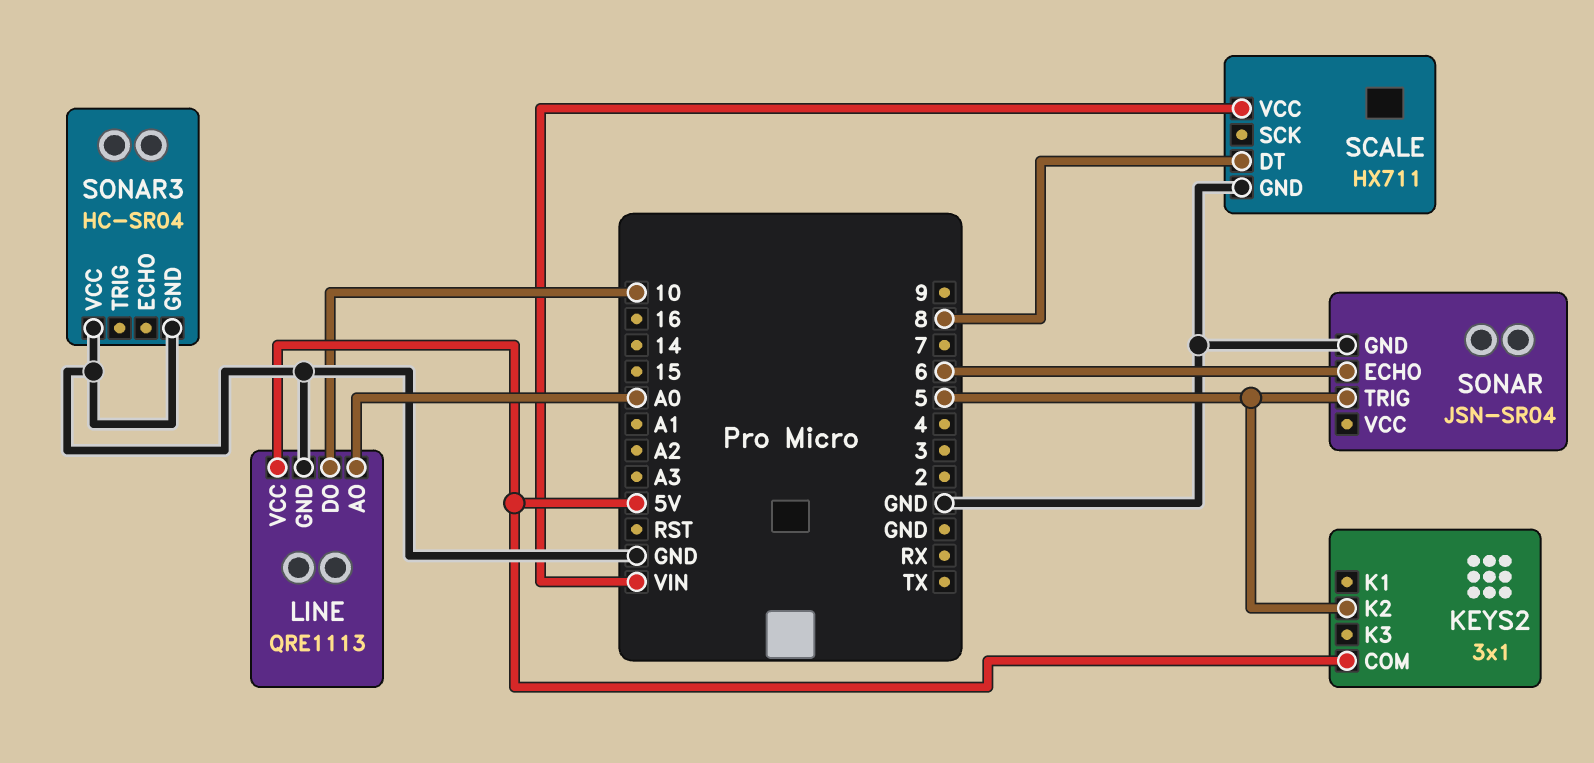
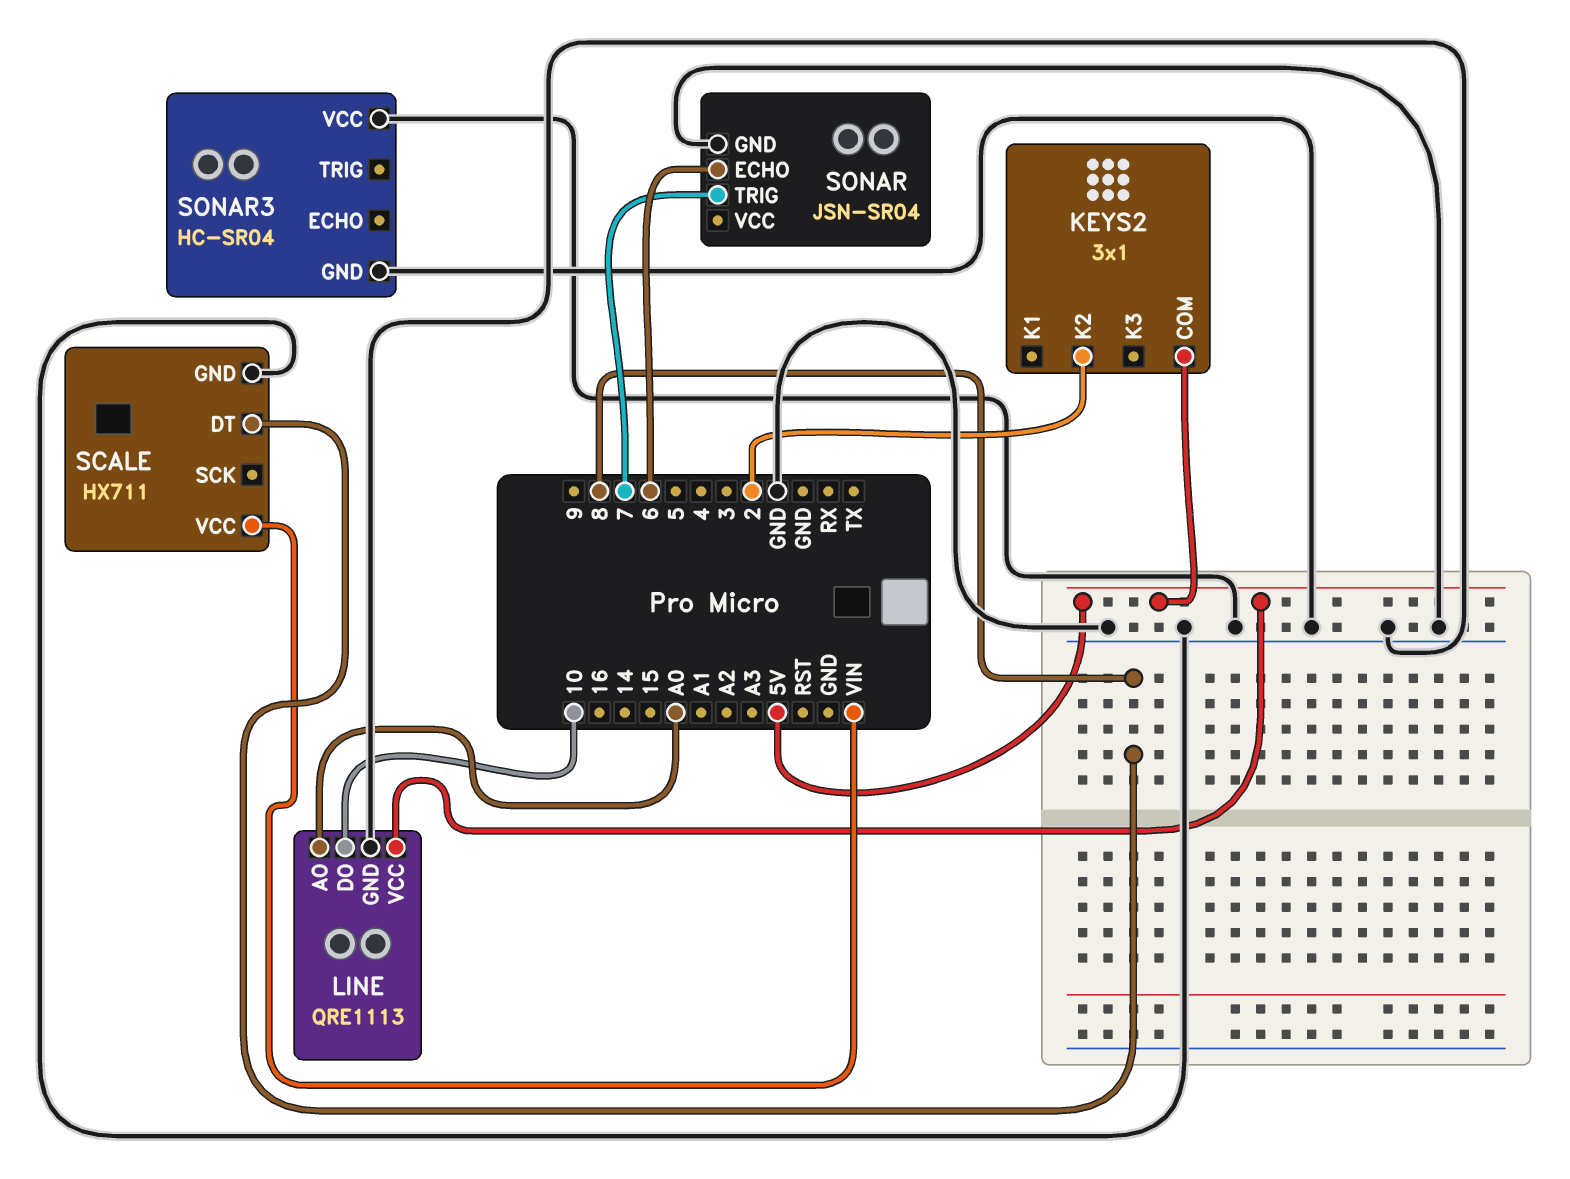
KEYS2 pin K2: 5 -> 2
SONAR pin TRIG: 5 -> 7

